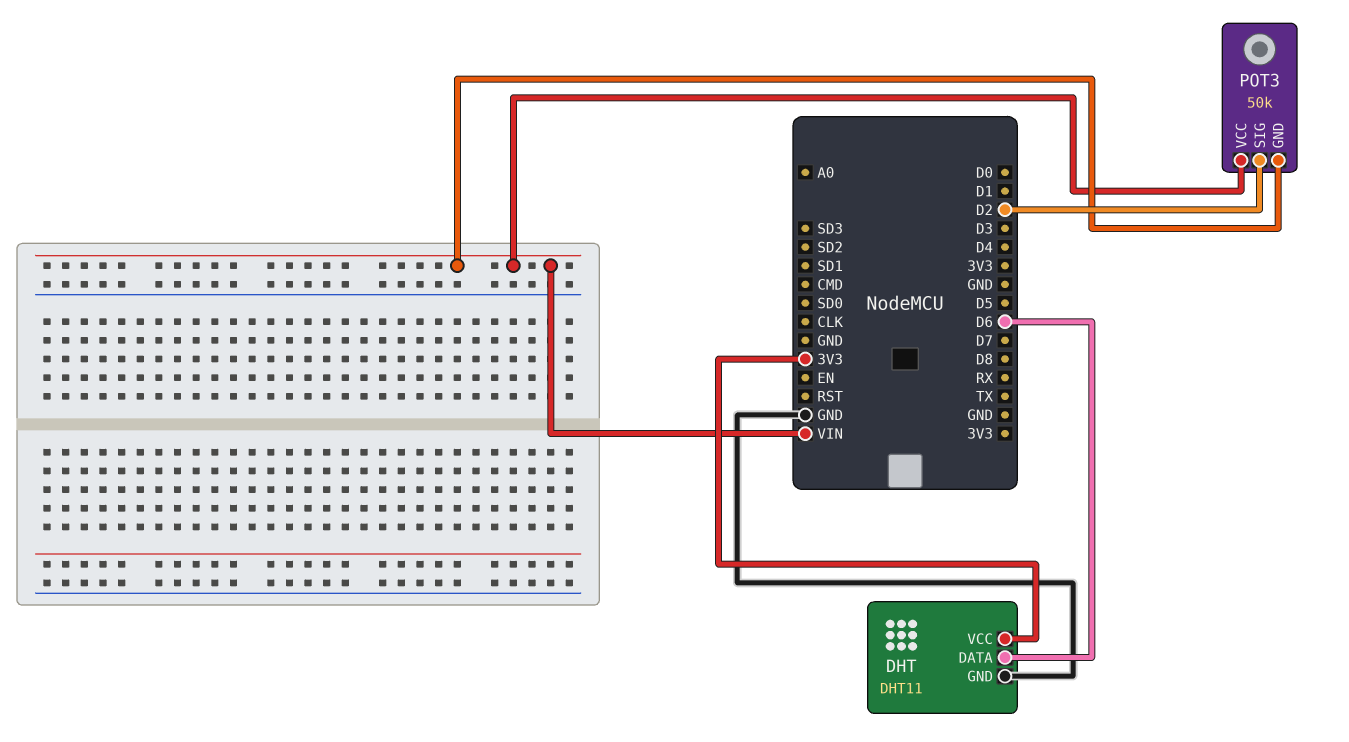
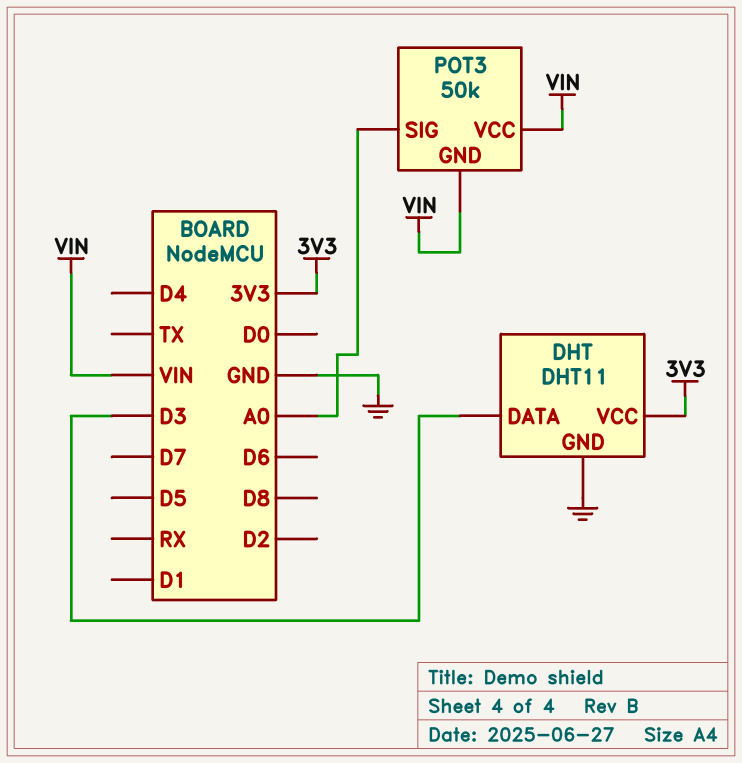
DHT pin DATA: D6 -> D3
POT3 pin SIG: D2 -> A0

